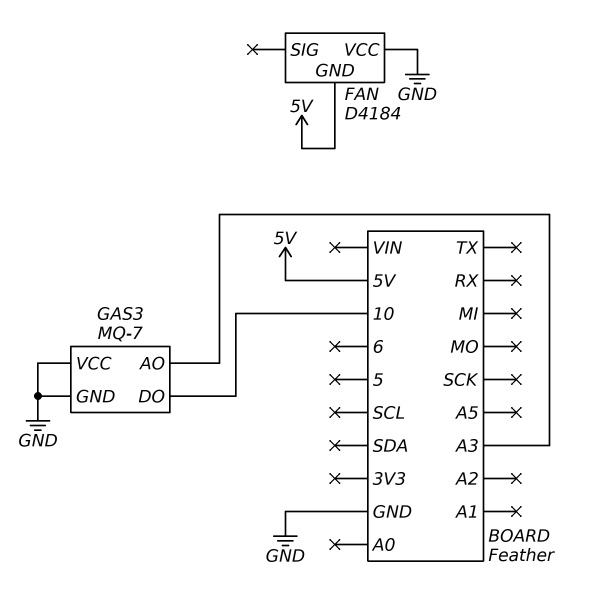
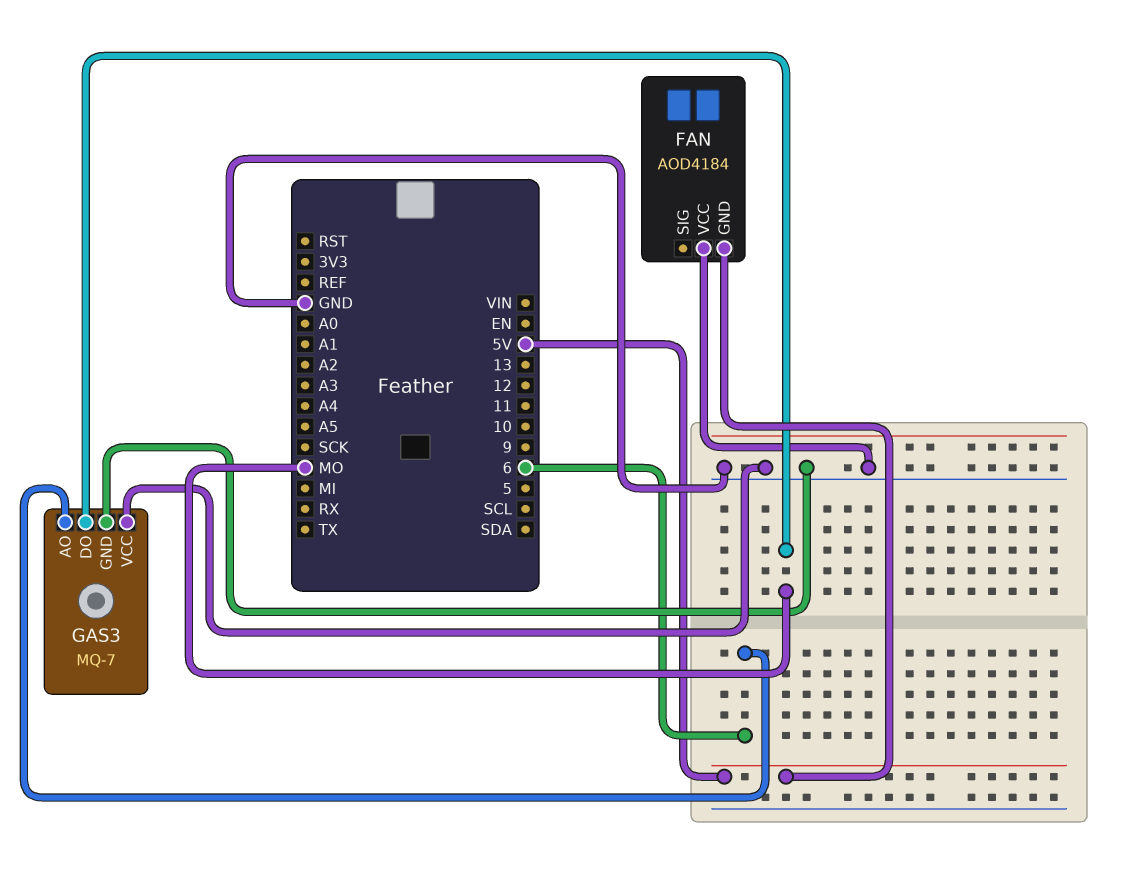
FAN: D4184 -> AOD4184
GAS3 pin AO: A3 -> 6
GAS3 pin DO: 10 -> MO

